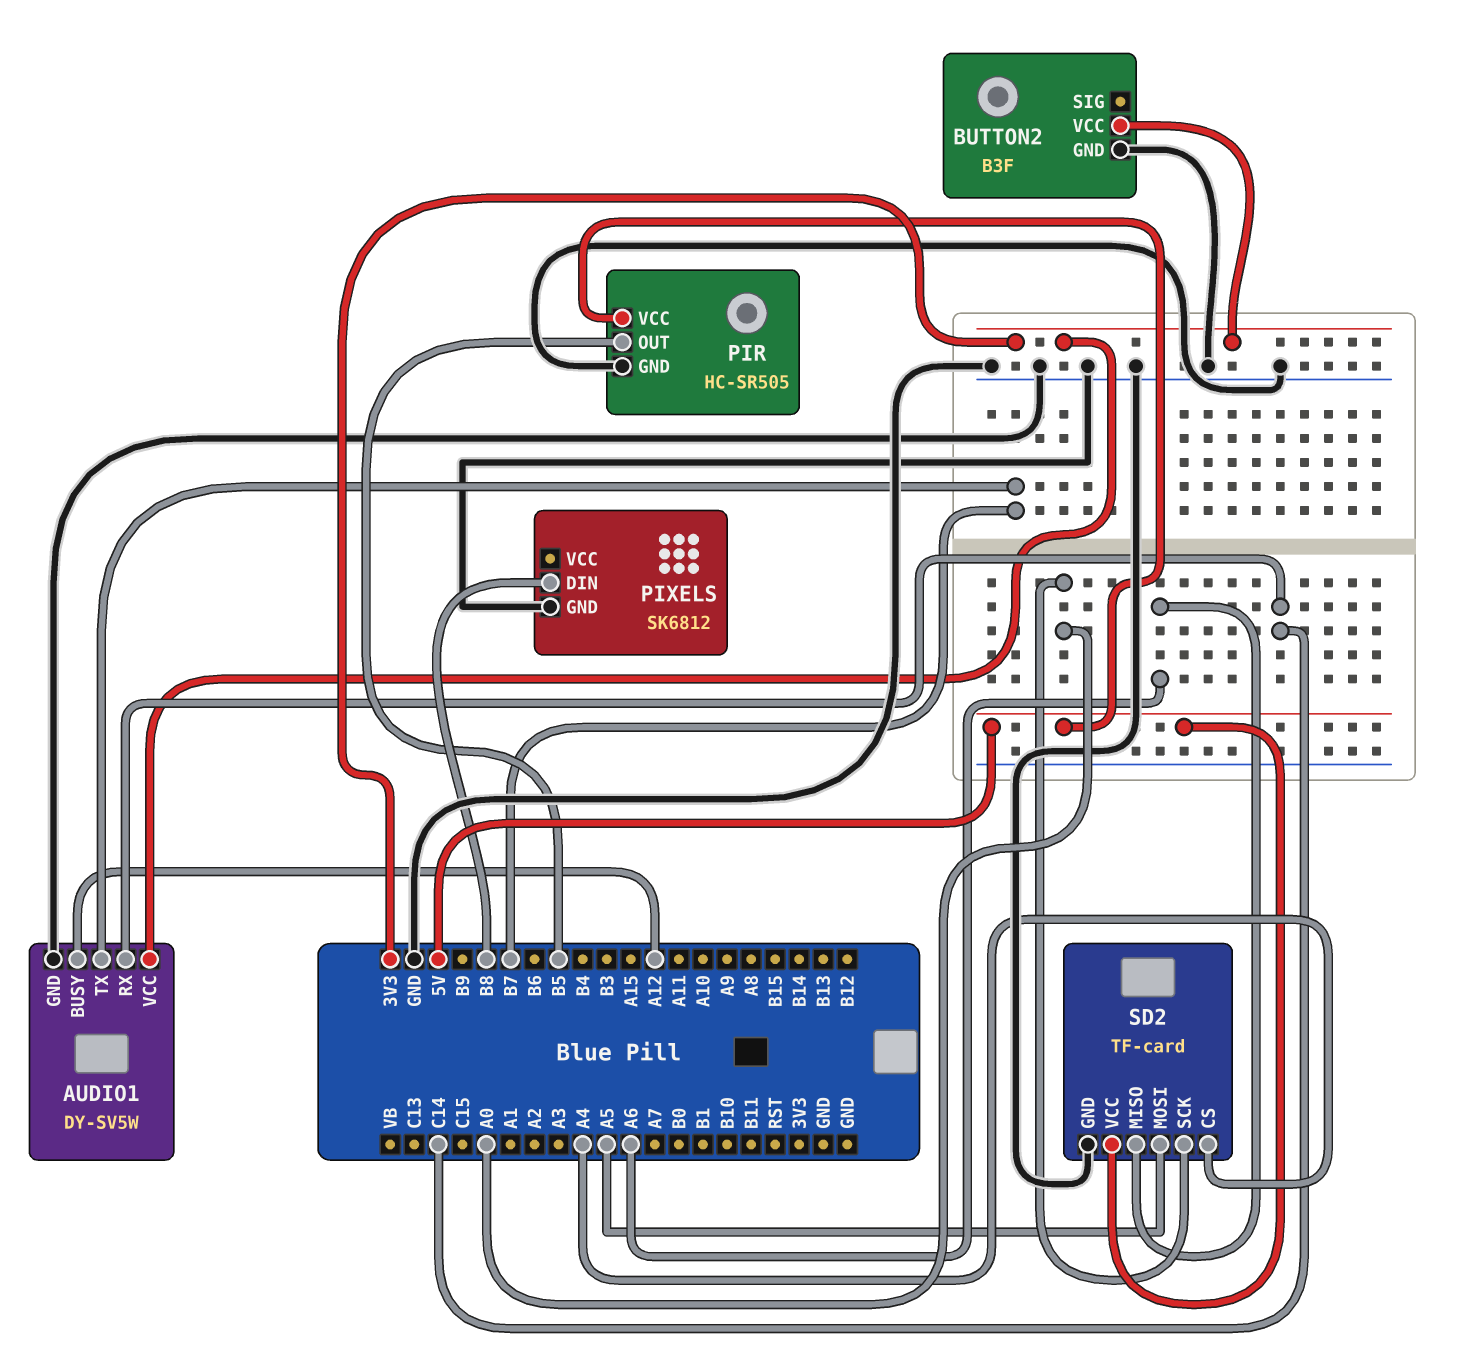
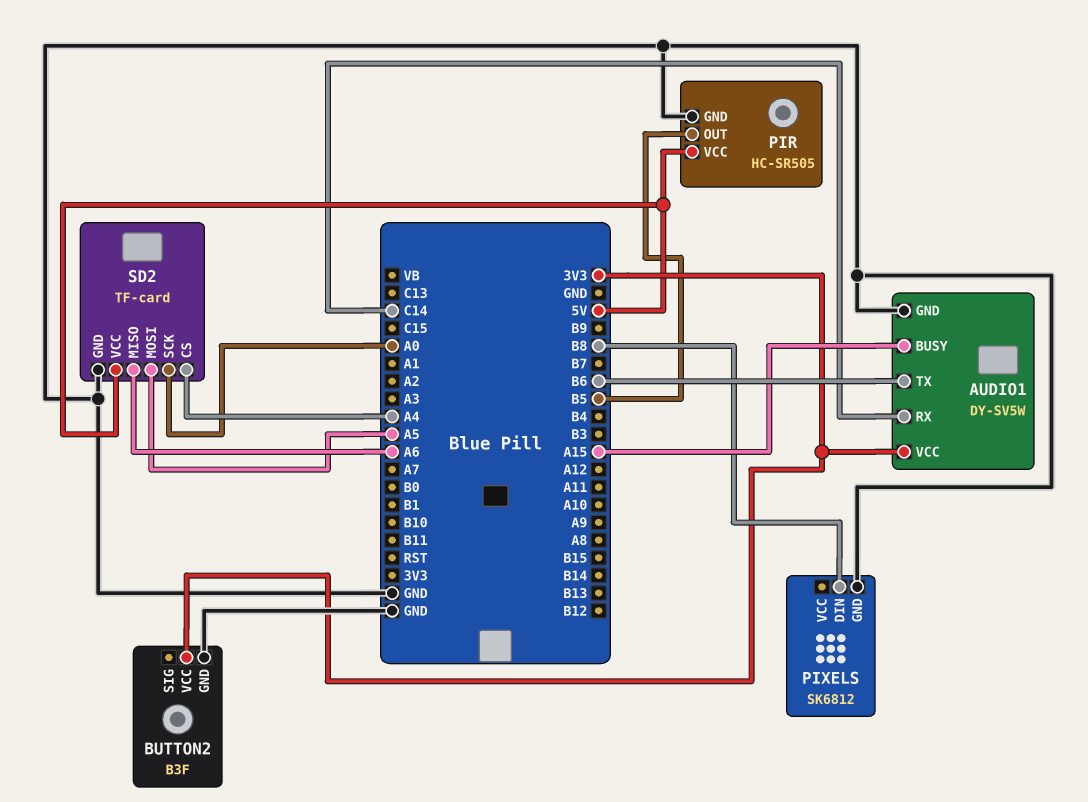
AUDIO1 pin BUSY: A12 -> A15
AUDIO1 pin TX: B7 -> B6

